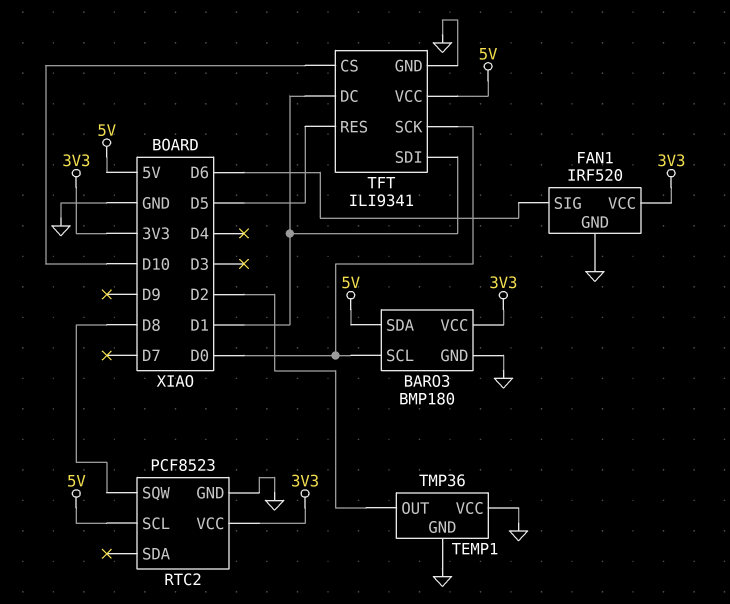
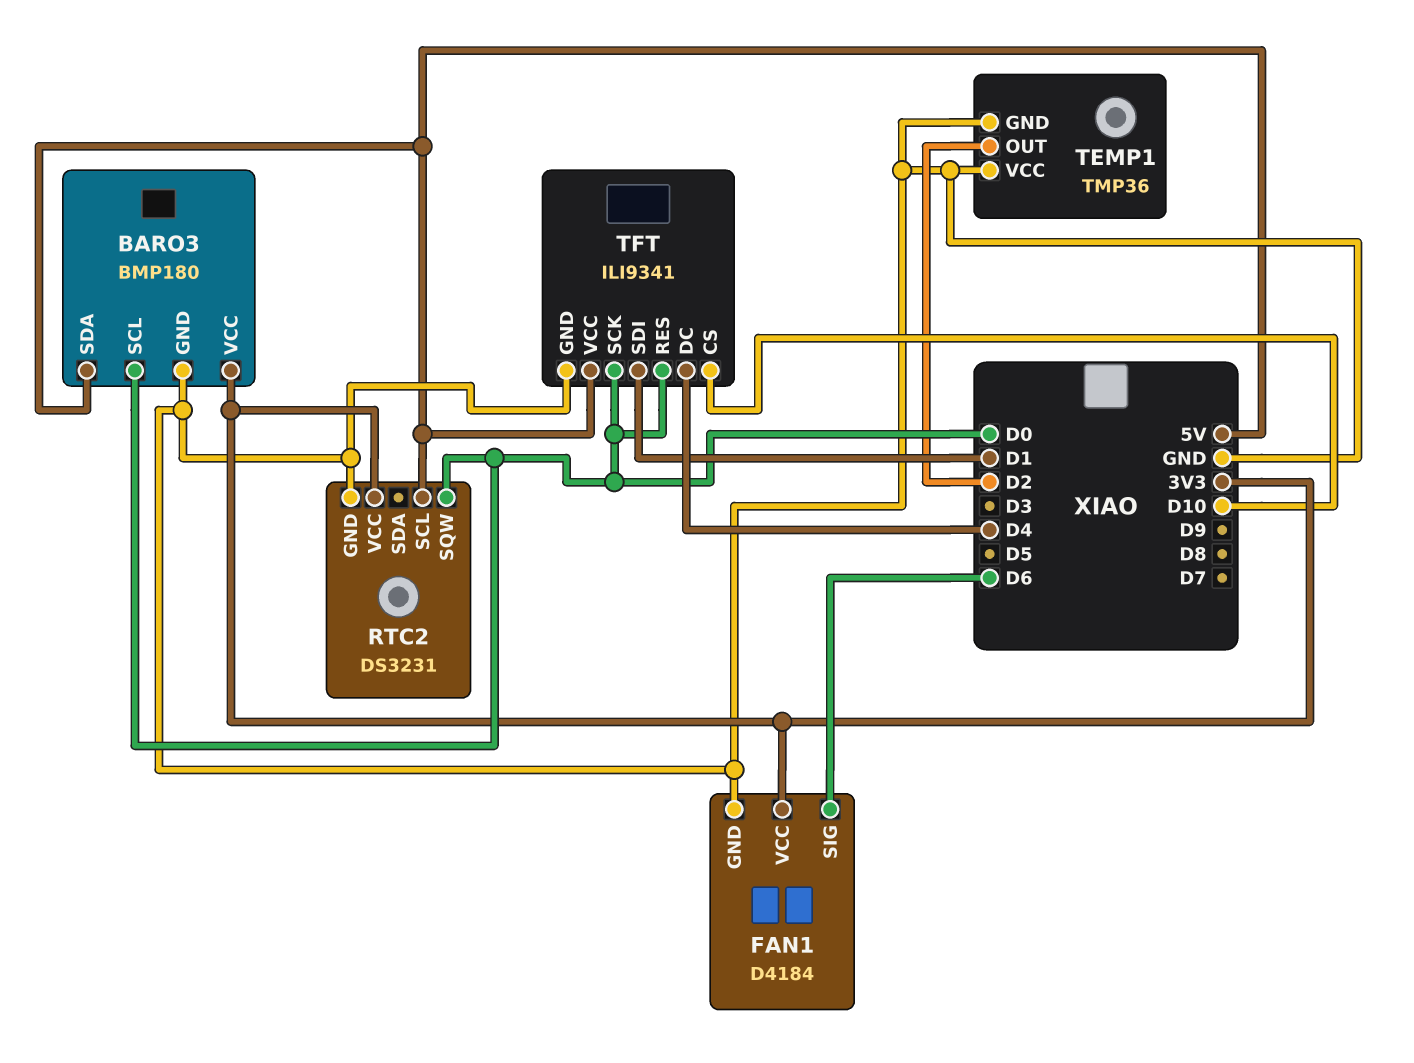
FAN1: IRF520 -> D4184
RTC2: PCF8523 -> DS3231
RTC2 pin SQW: D8 -> D0
TFT pin DC: D1 -> D4
TFT pin RES: D5 -> D0

